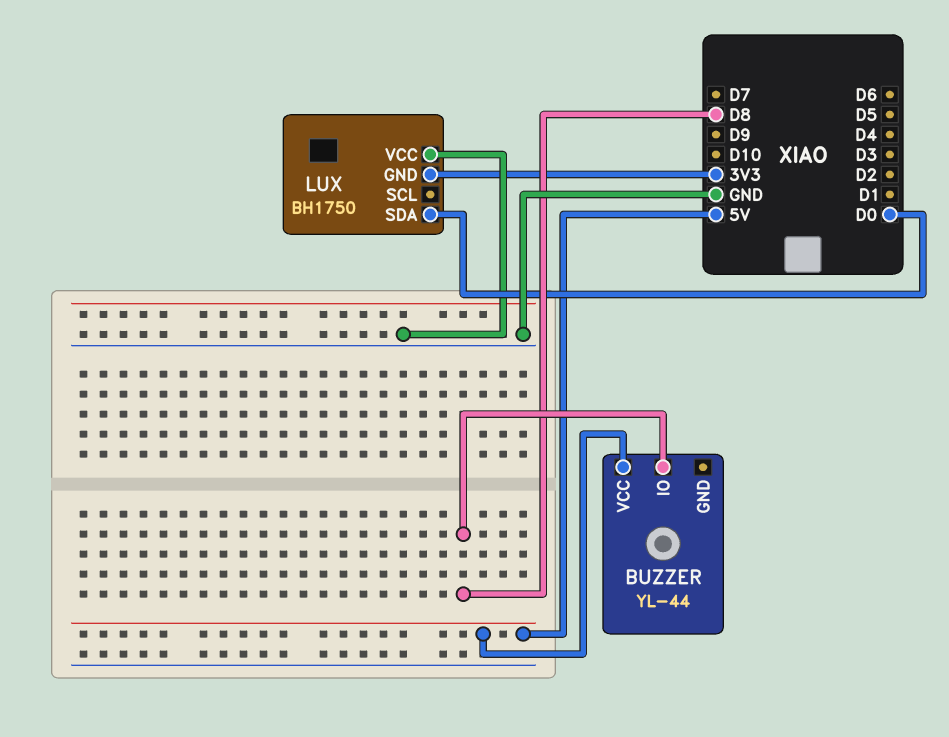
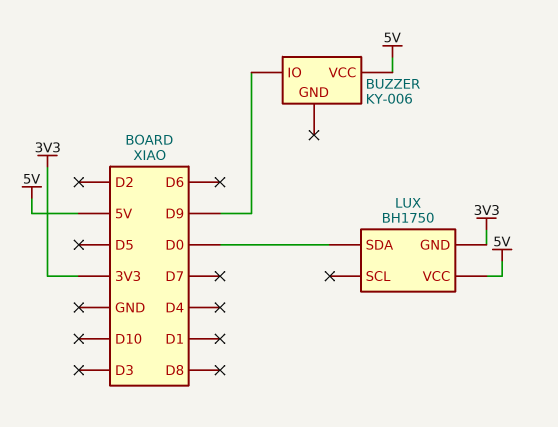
BUZZER: YL-44 -> KY-006
BUZZER pin IO: D8 -> D9
LUX pin VCC: GND -> 5V

